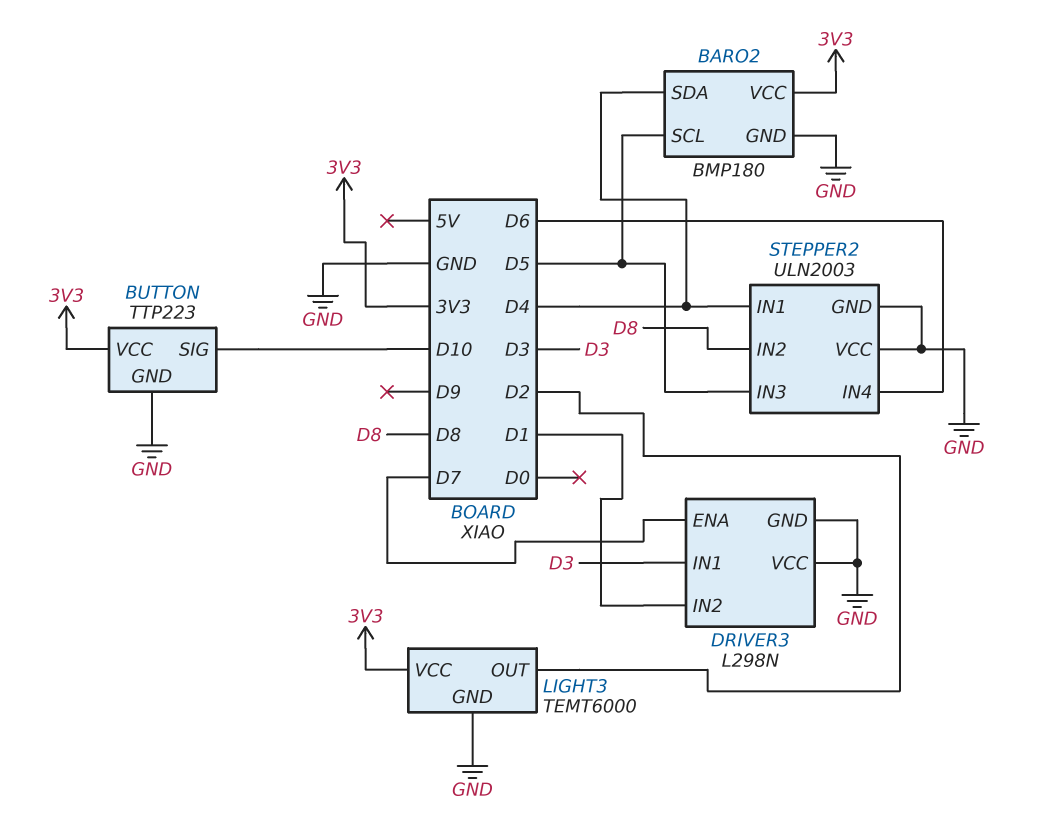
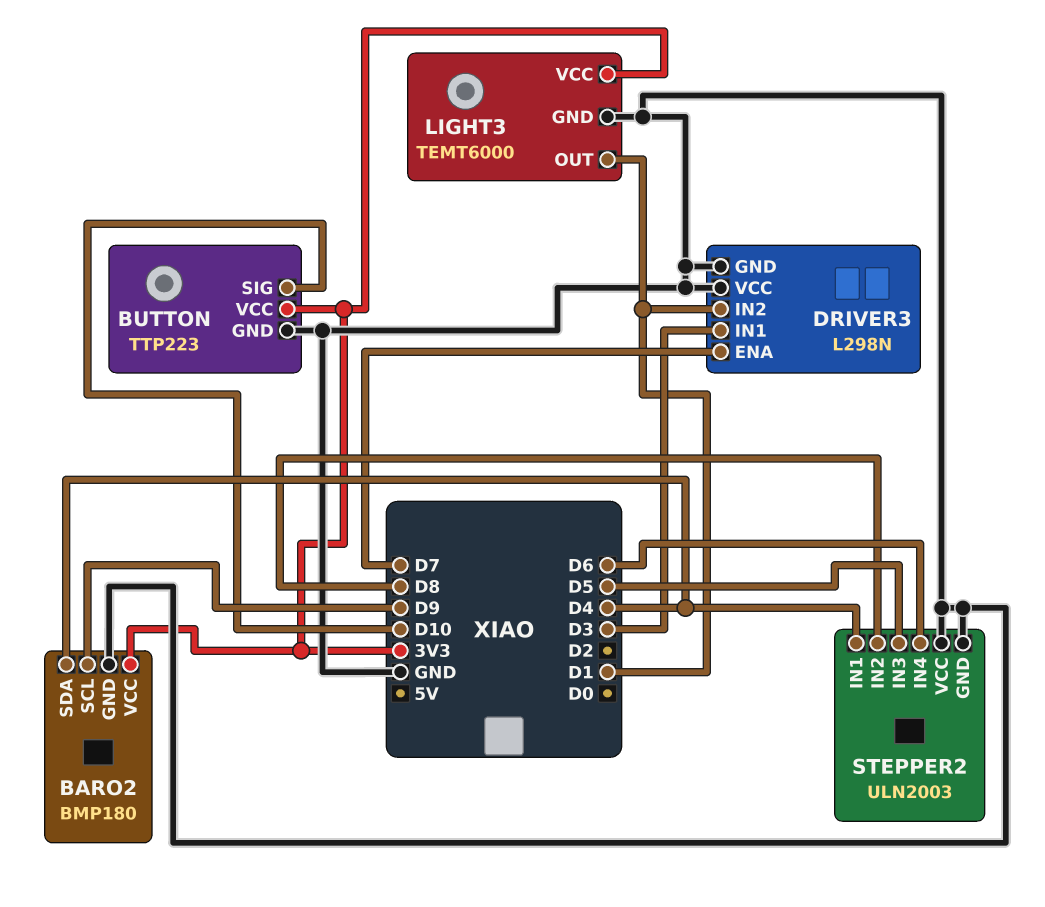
BARO2 pin SCL: D5 -> D9
LIGHT3 pin OUT: D2 -> D1

